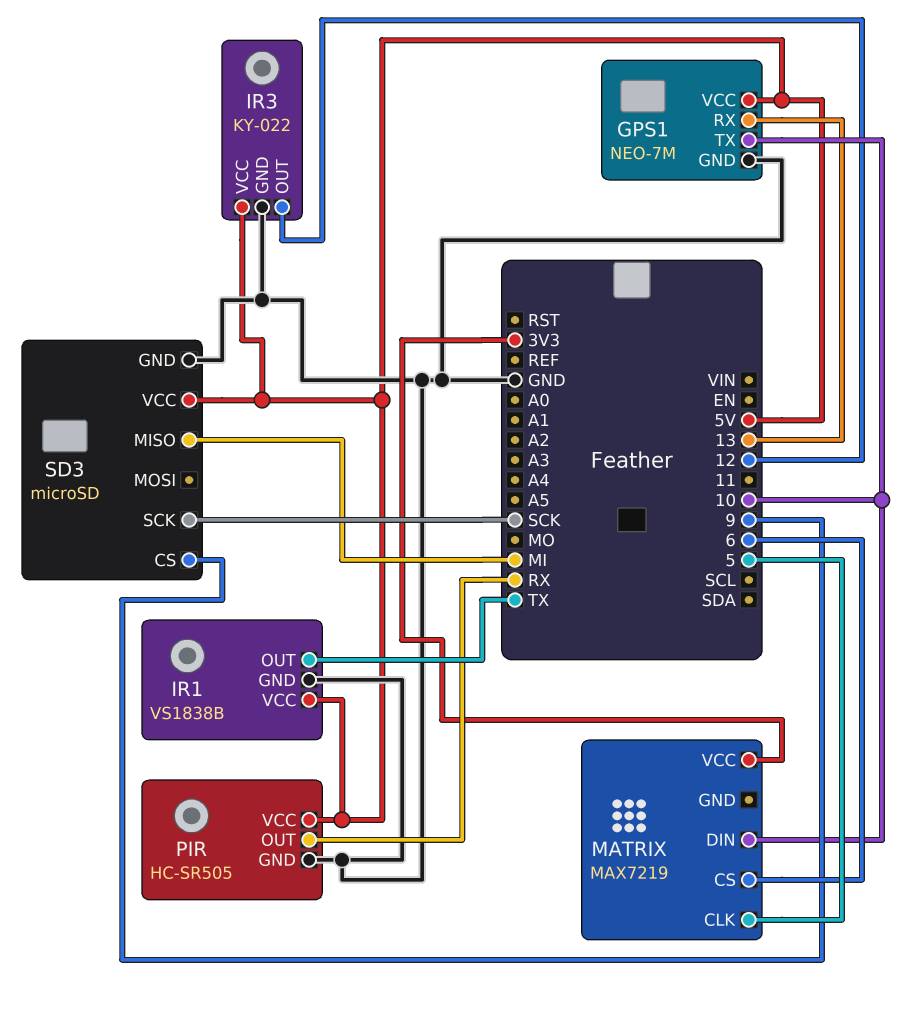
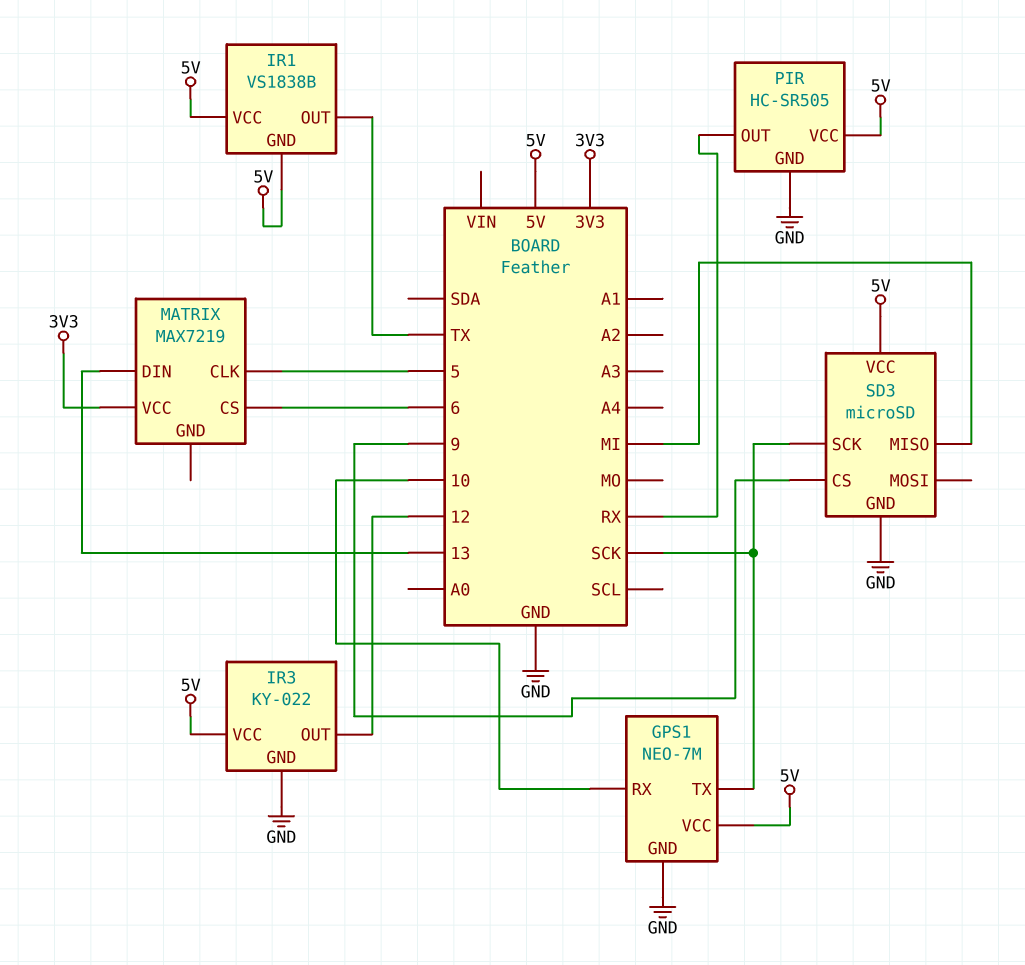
GPS1 pin RX: 13 -> 10
GPS1 pin TX: 10 -> SCK
IR1 pin GND: GND -> 5V
MATRIX pin DIN: 10 -> 13

